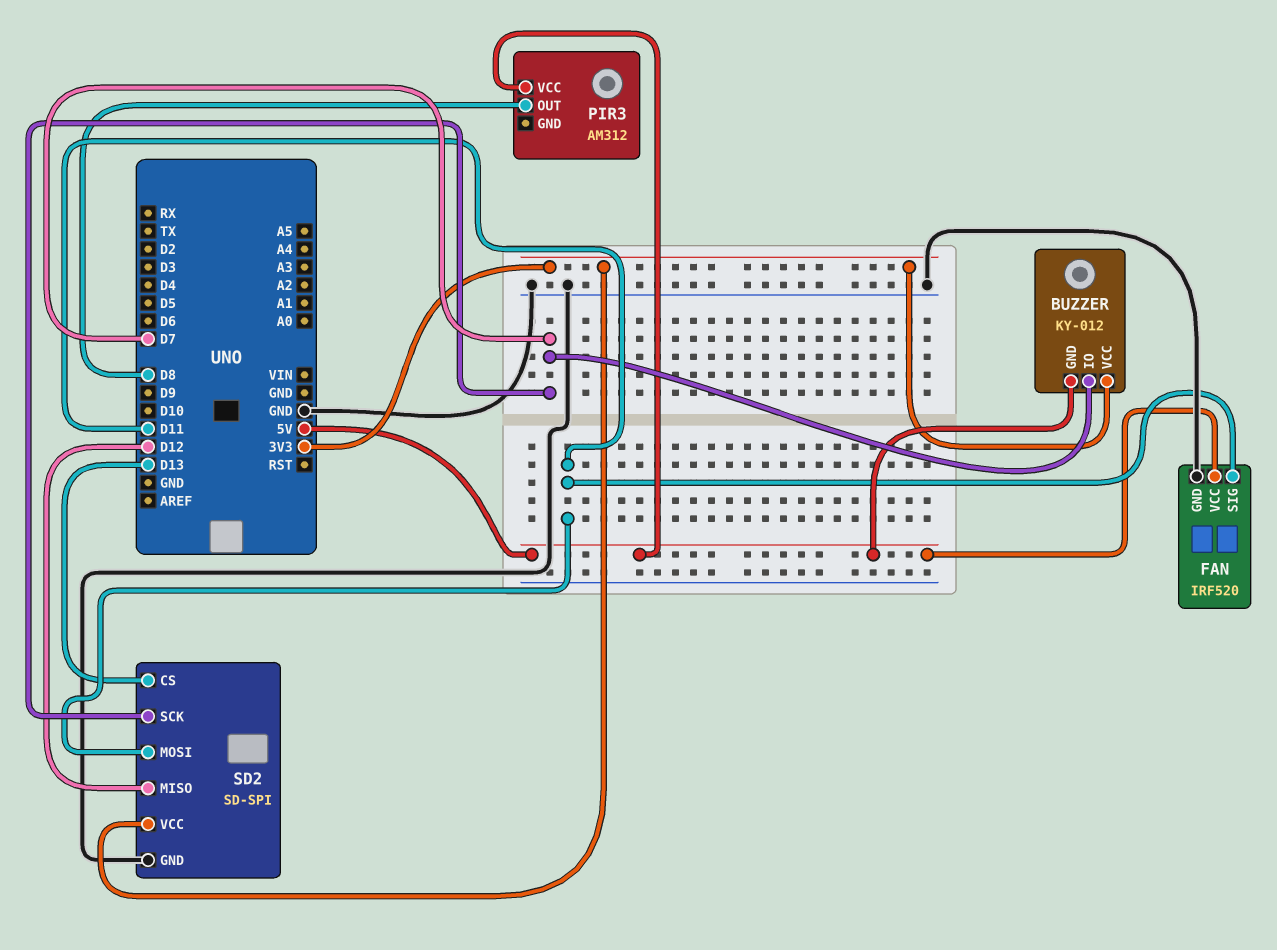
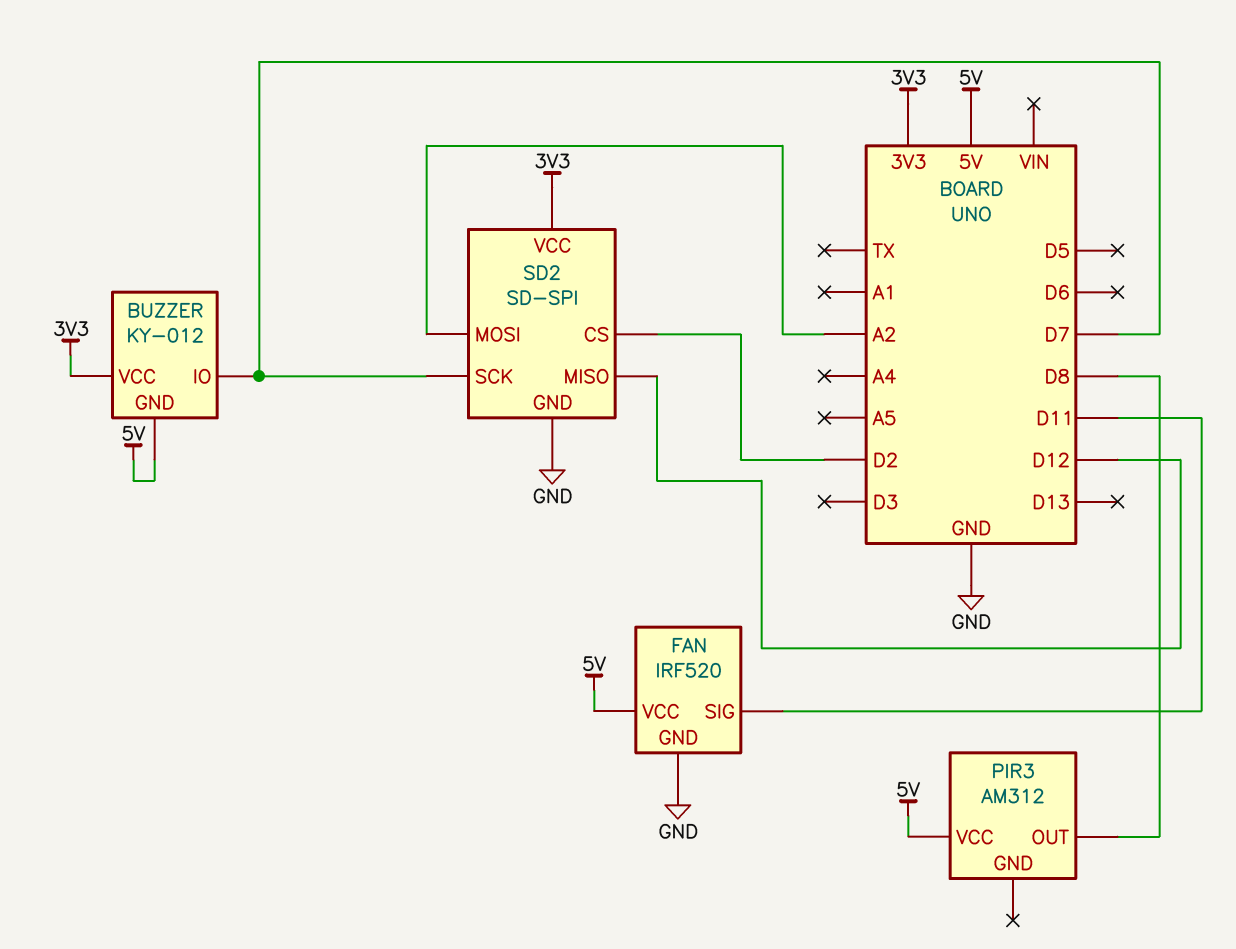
SD2 pin CS: D13 -> D2
SD2 pin MOSI: D11 -> A2

